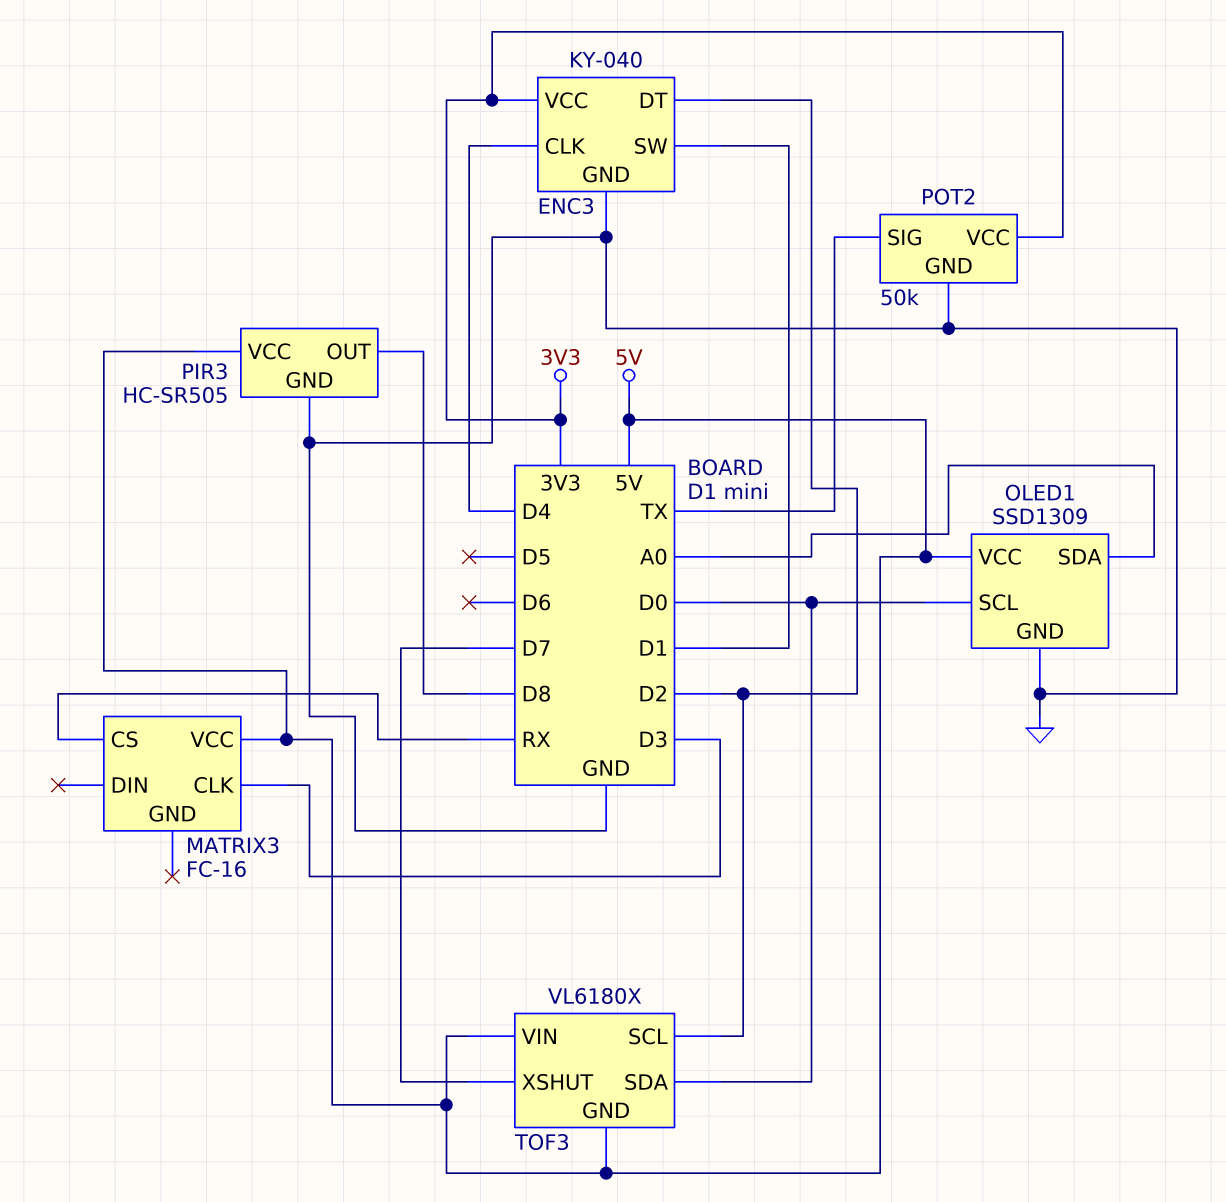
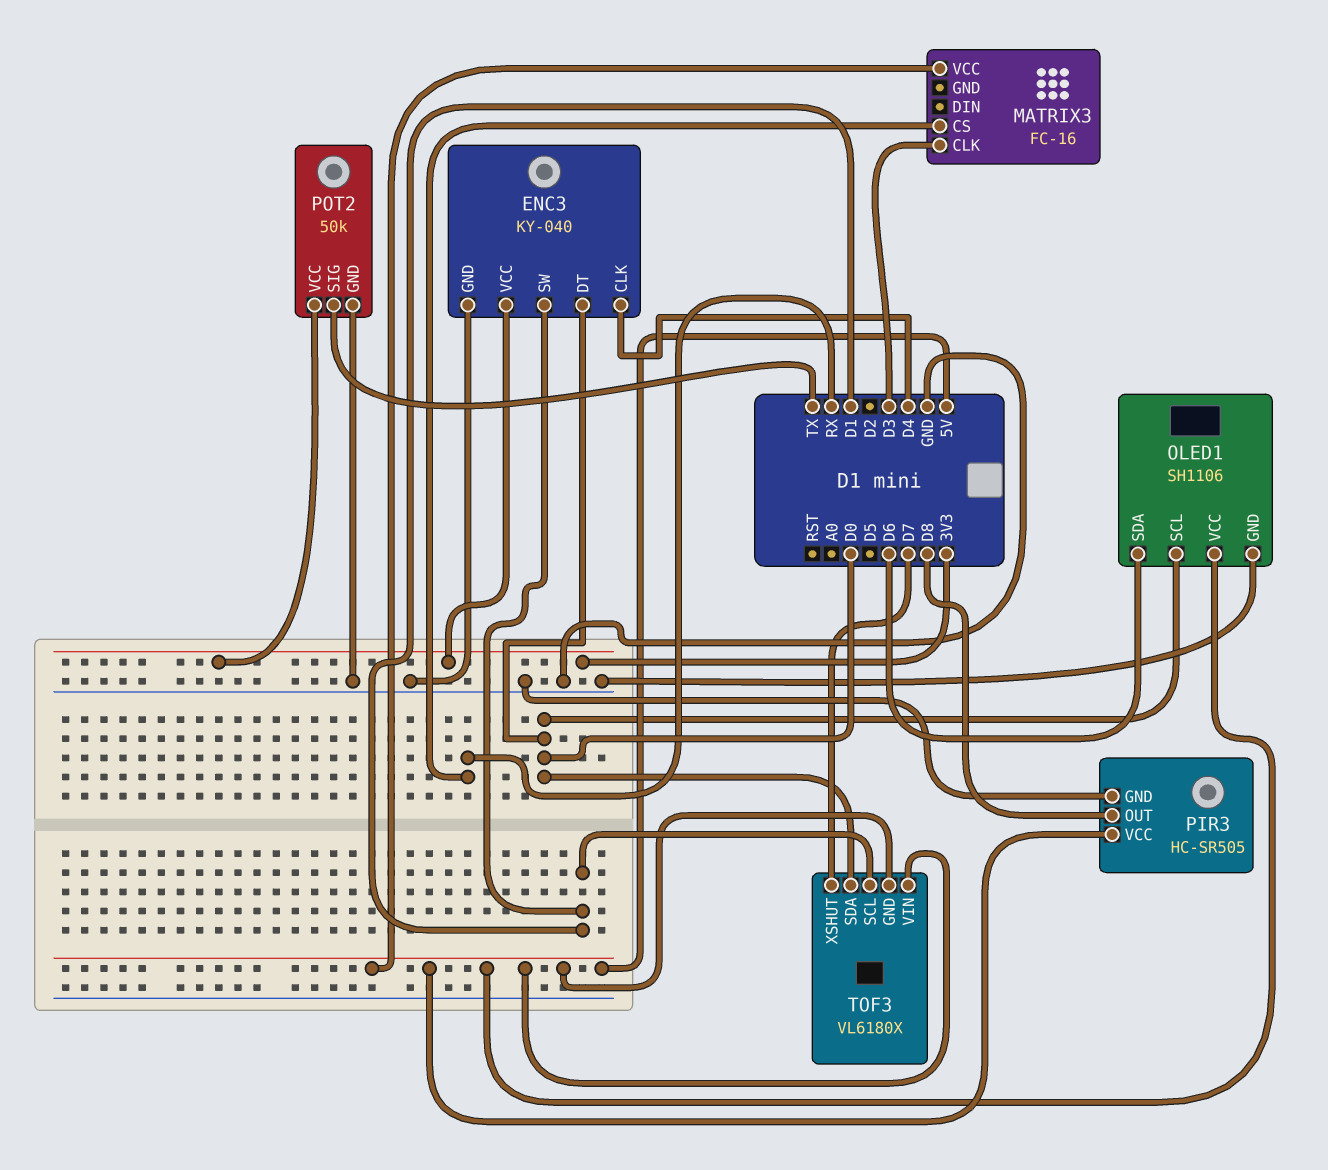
ENC3 pin DT: D2 -> D0
OLED1: SSD1309 -> SH1106
OLED1 pin SDA: A0 -> D6
TOF3 pin SCL: D2 -> D1

